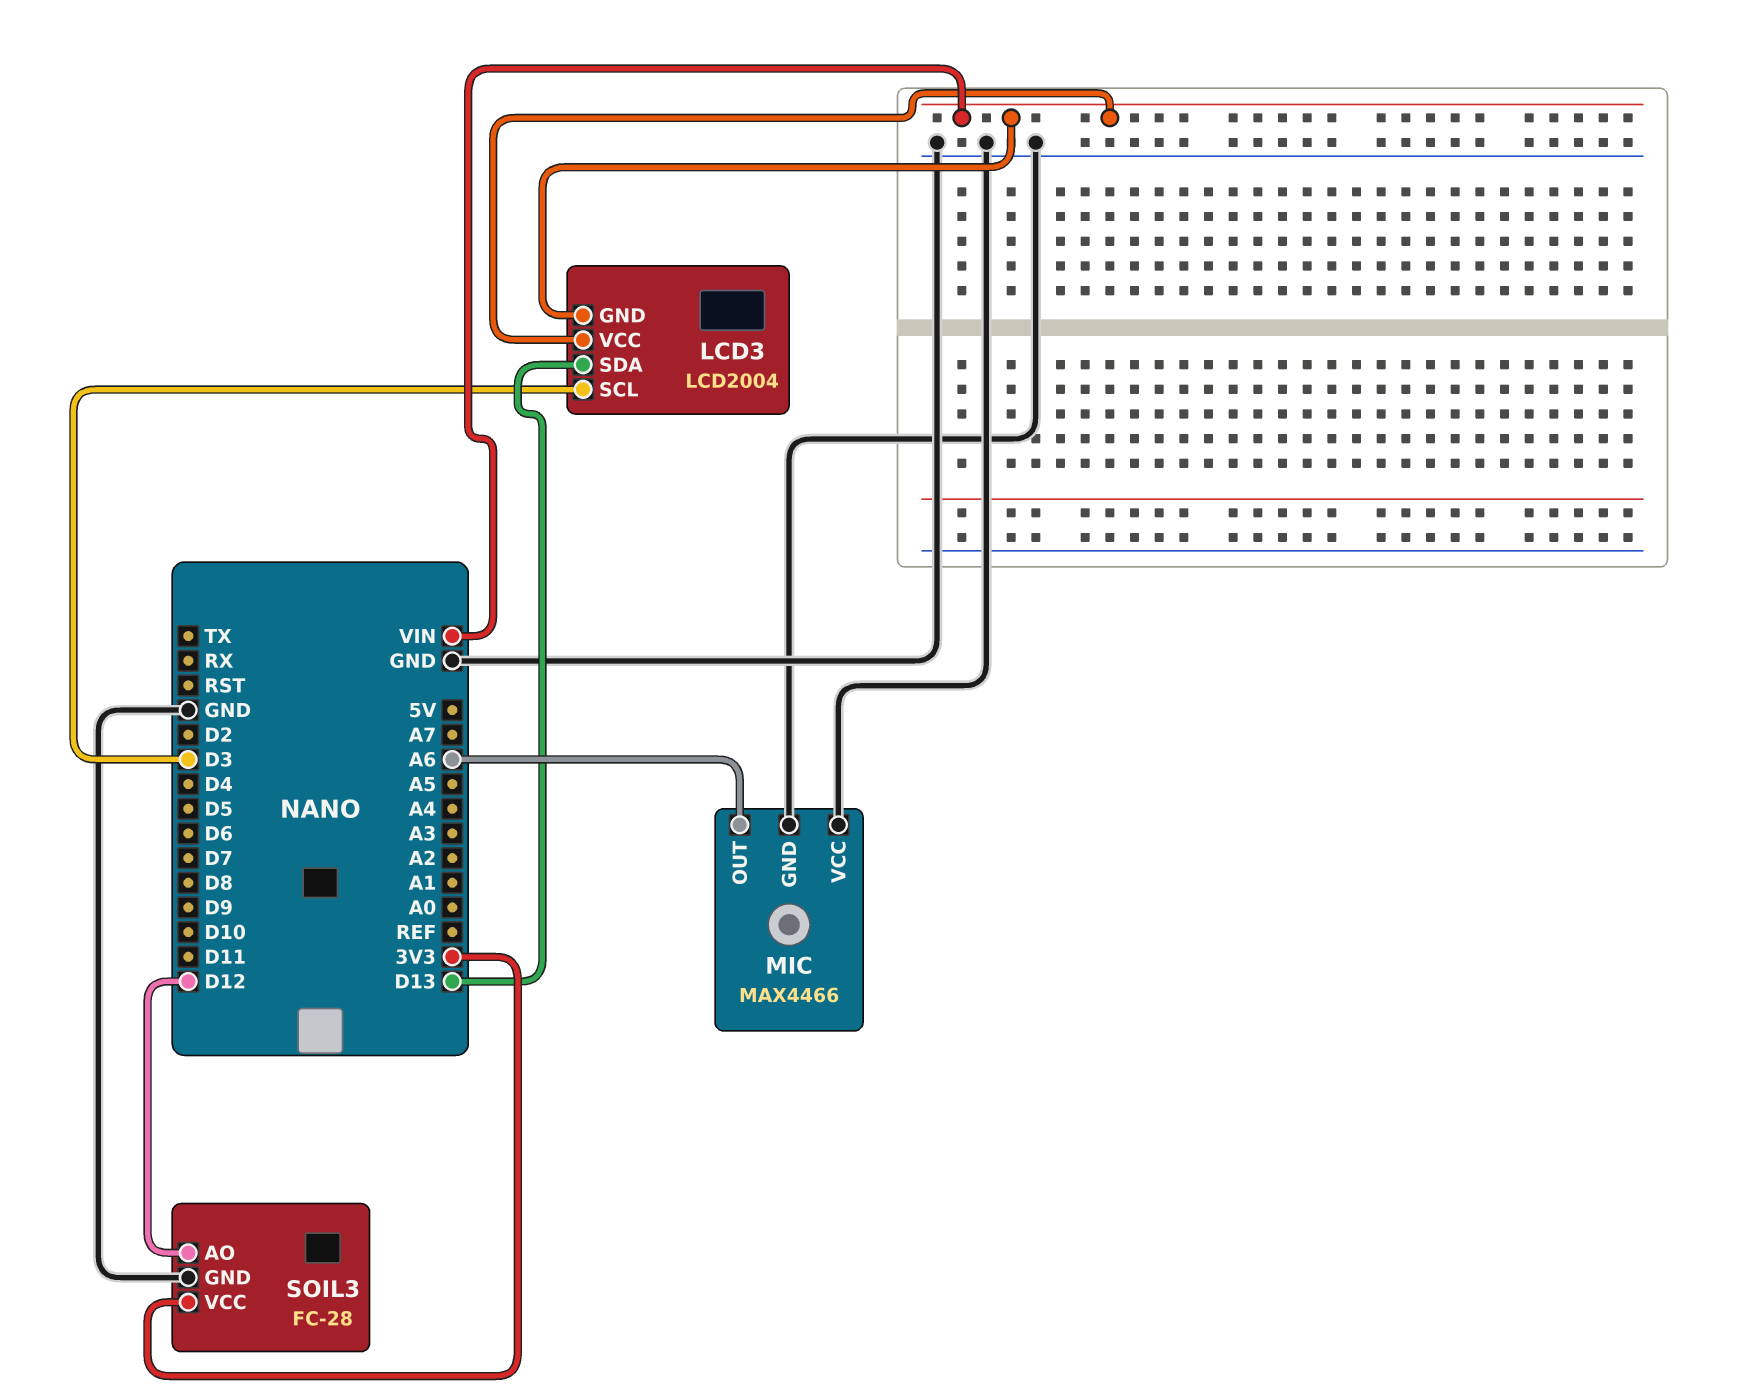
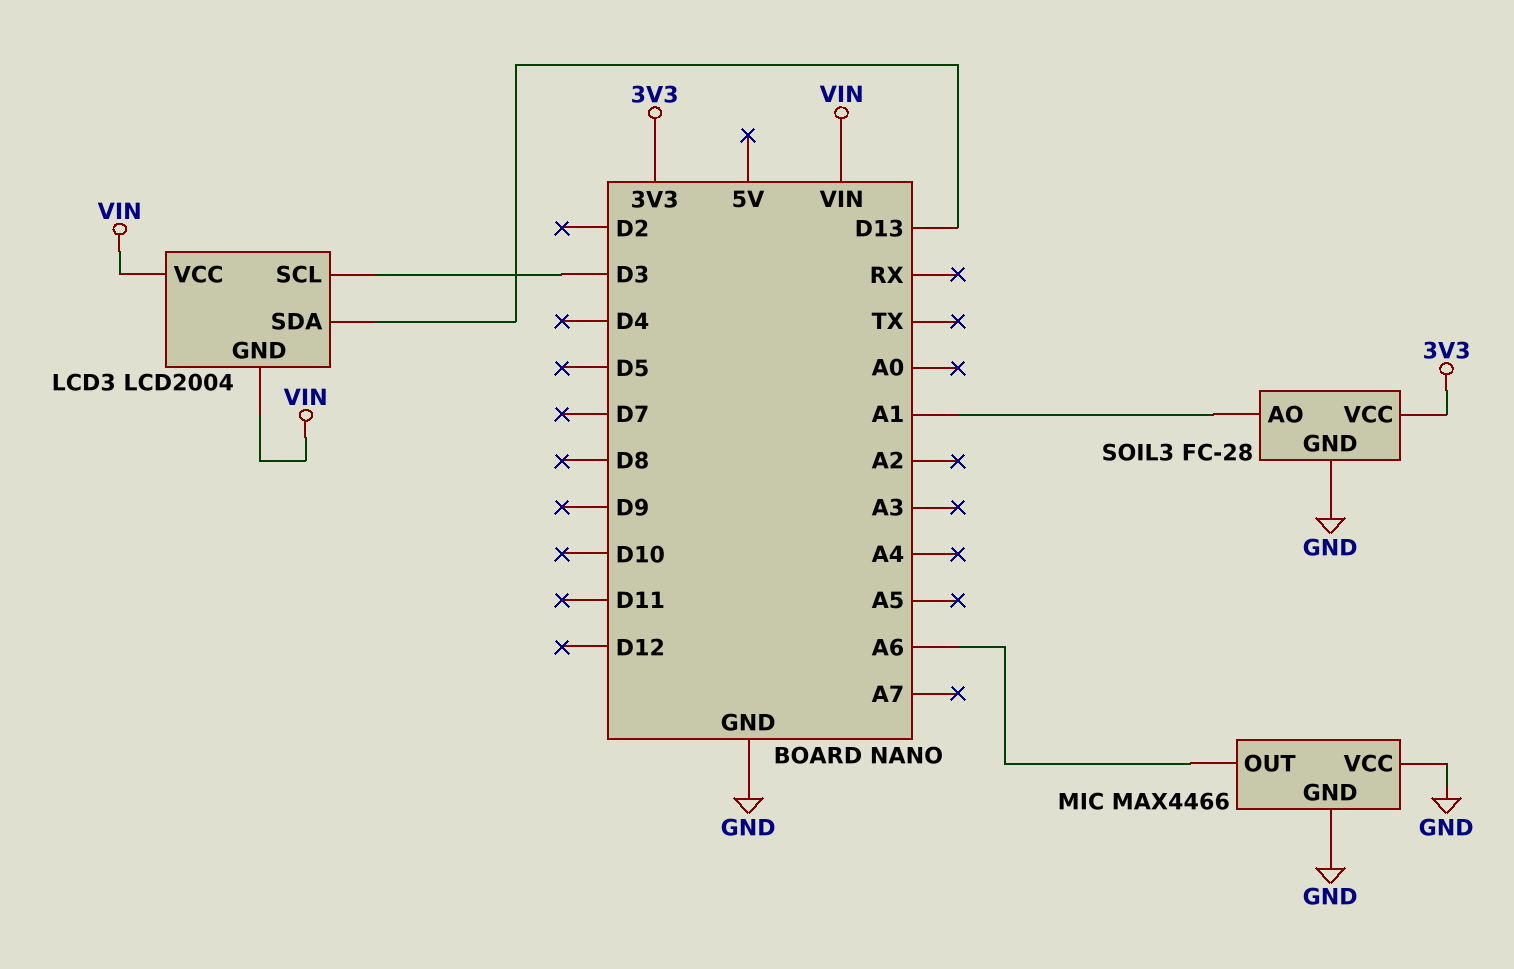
SOIL3 pin AO: D12 -> A1

